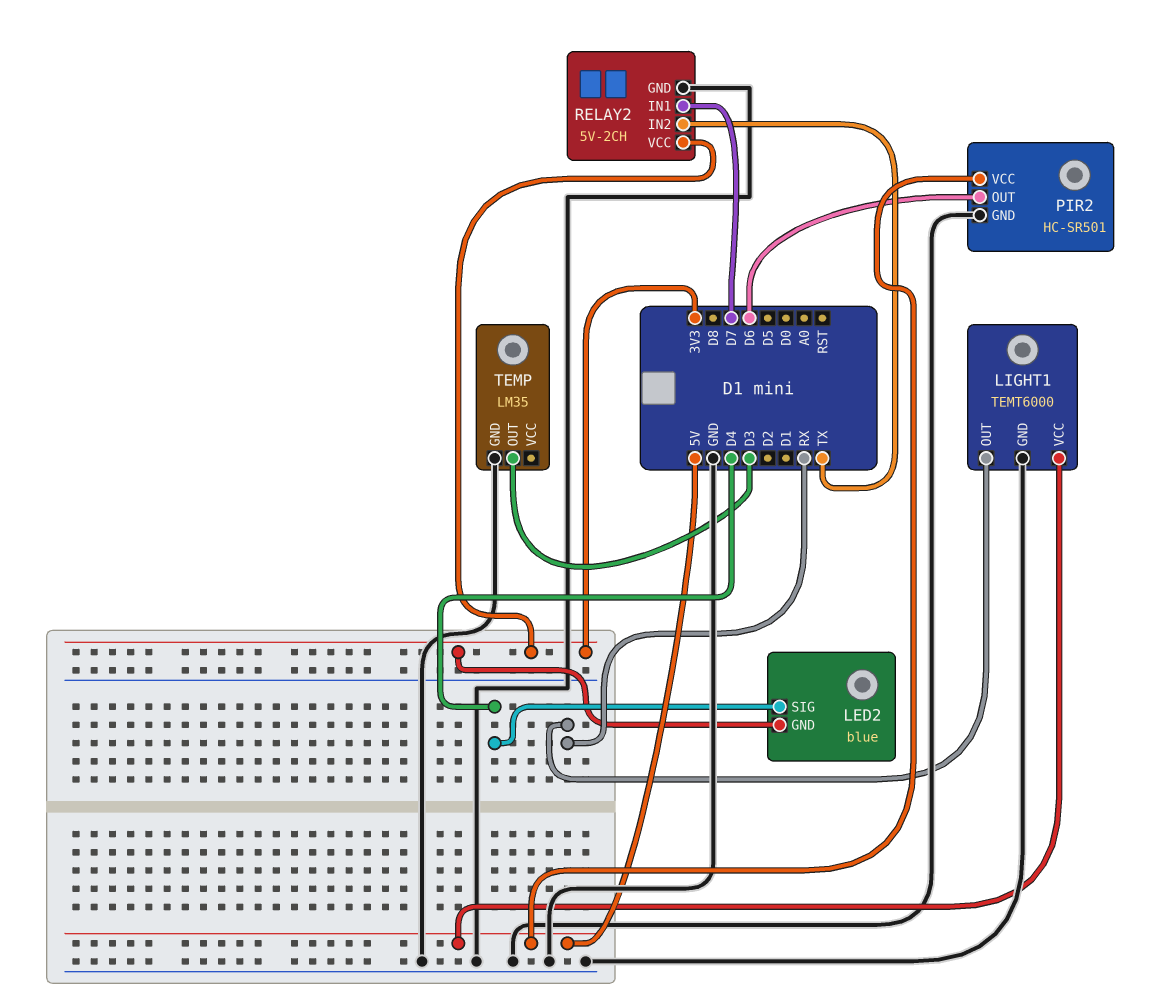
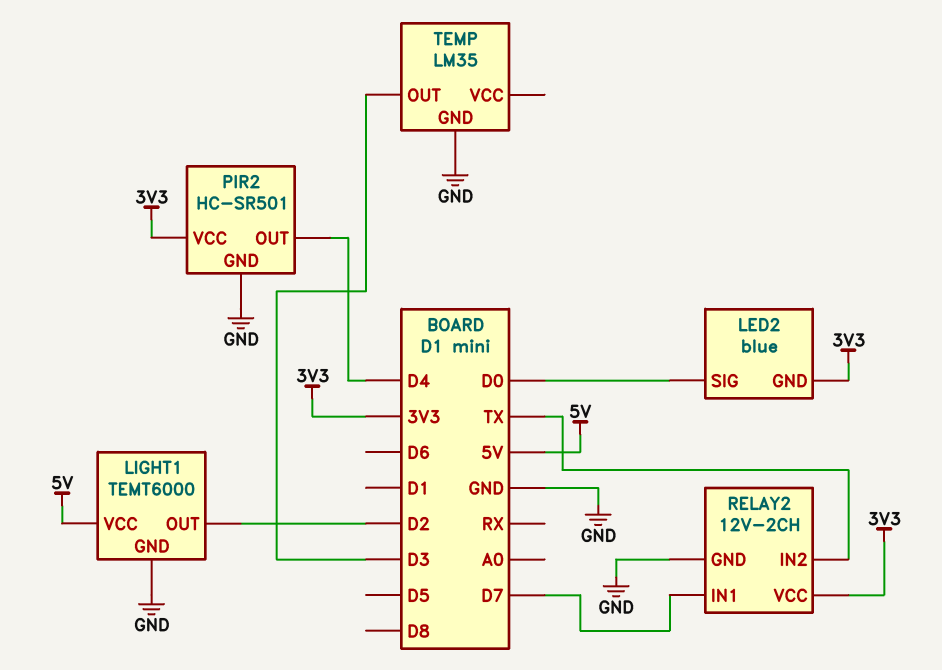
LED2 pin SIG: D4 -> D0
LIGHT1 pin OUT: RX -> D2
PIR2 pin OUT: D6 -> D4
PIR2 pin VCC: 5V -> 3V3
RELAY2: 5V-2CH -> 12V-2CH

